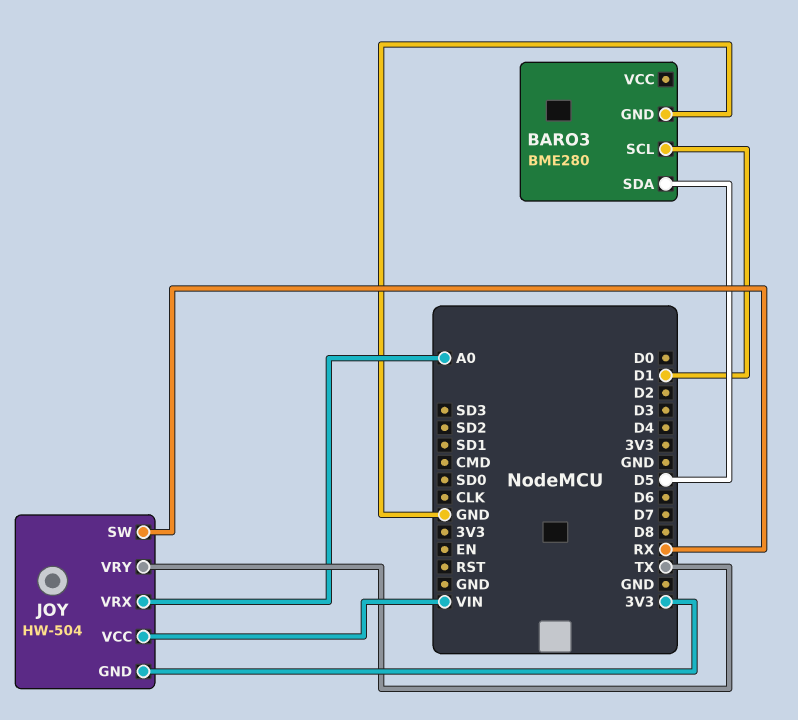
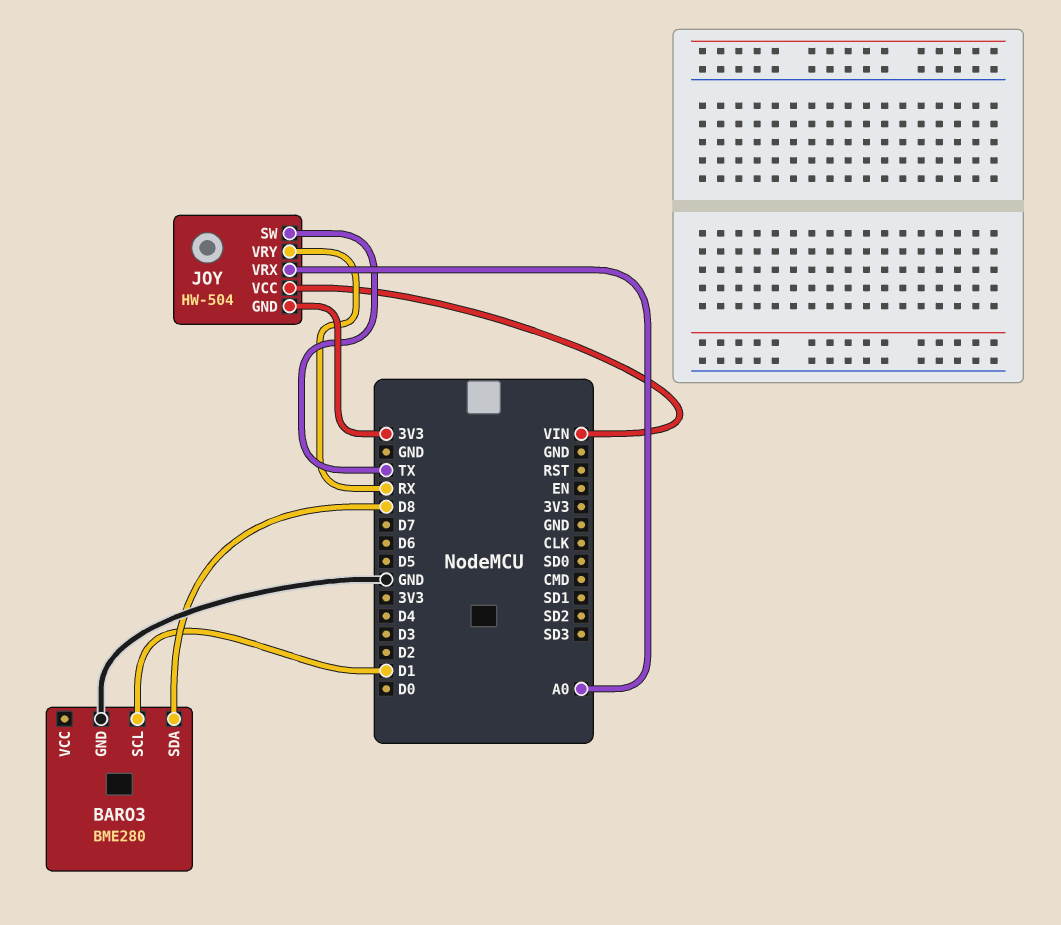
BARO3 pin SDA: D5 -> D8
JOY pin SW: RX -> TX
JOY pin VRY: TX -> RX

